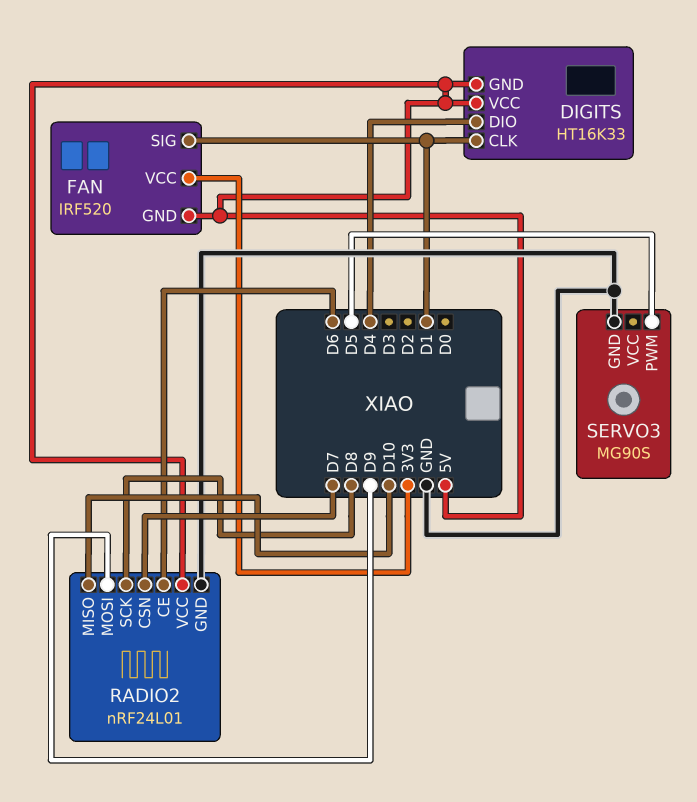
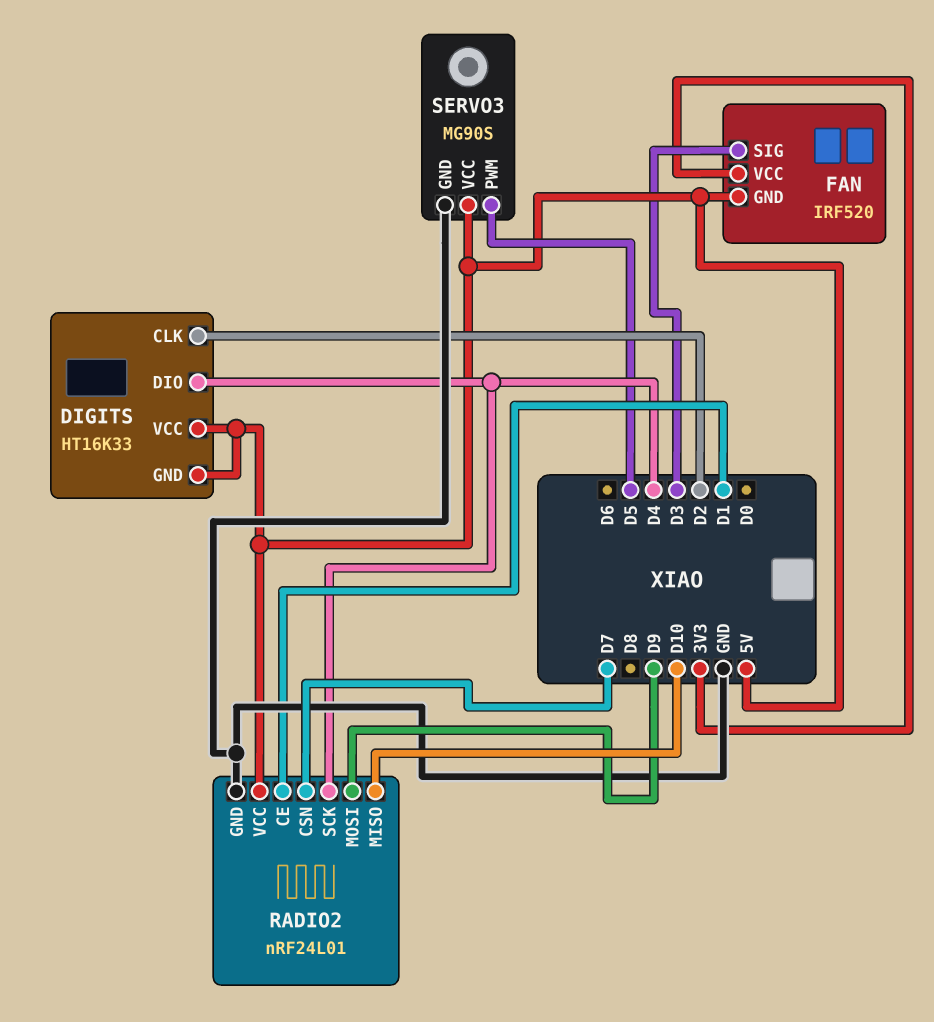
DIGITS pin CLK: D1 -> D2
FAN pin SIG: D1 -> D3
RADIO2 pin CE: D6 -> D1
RADIO2 pin SCK: D8 -> D4
SERVO3 pin VCC: none -> 5V

